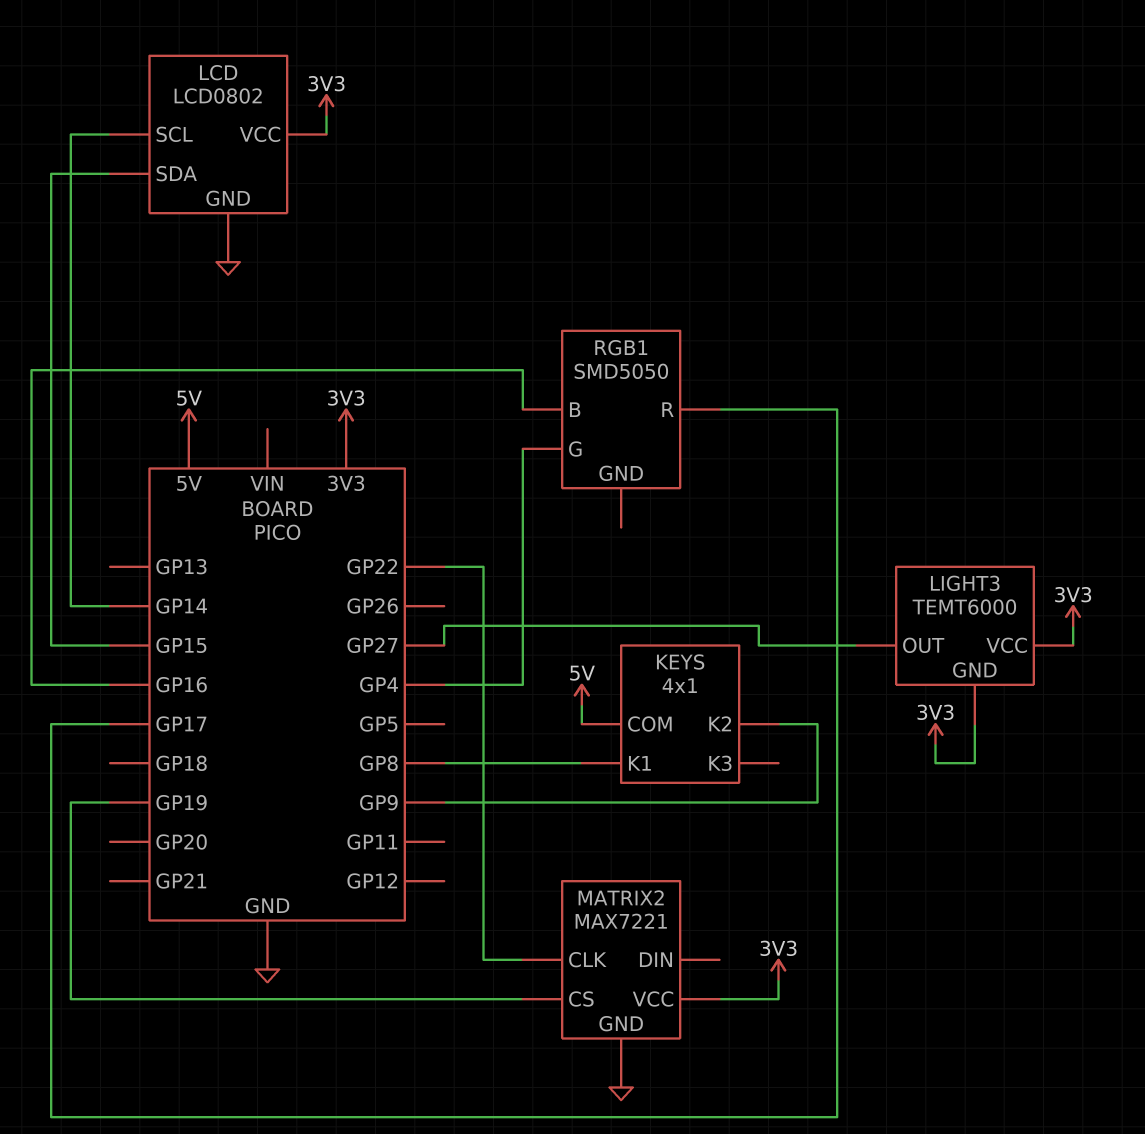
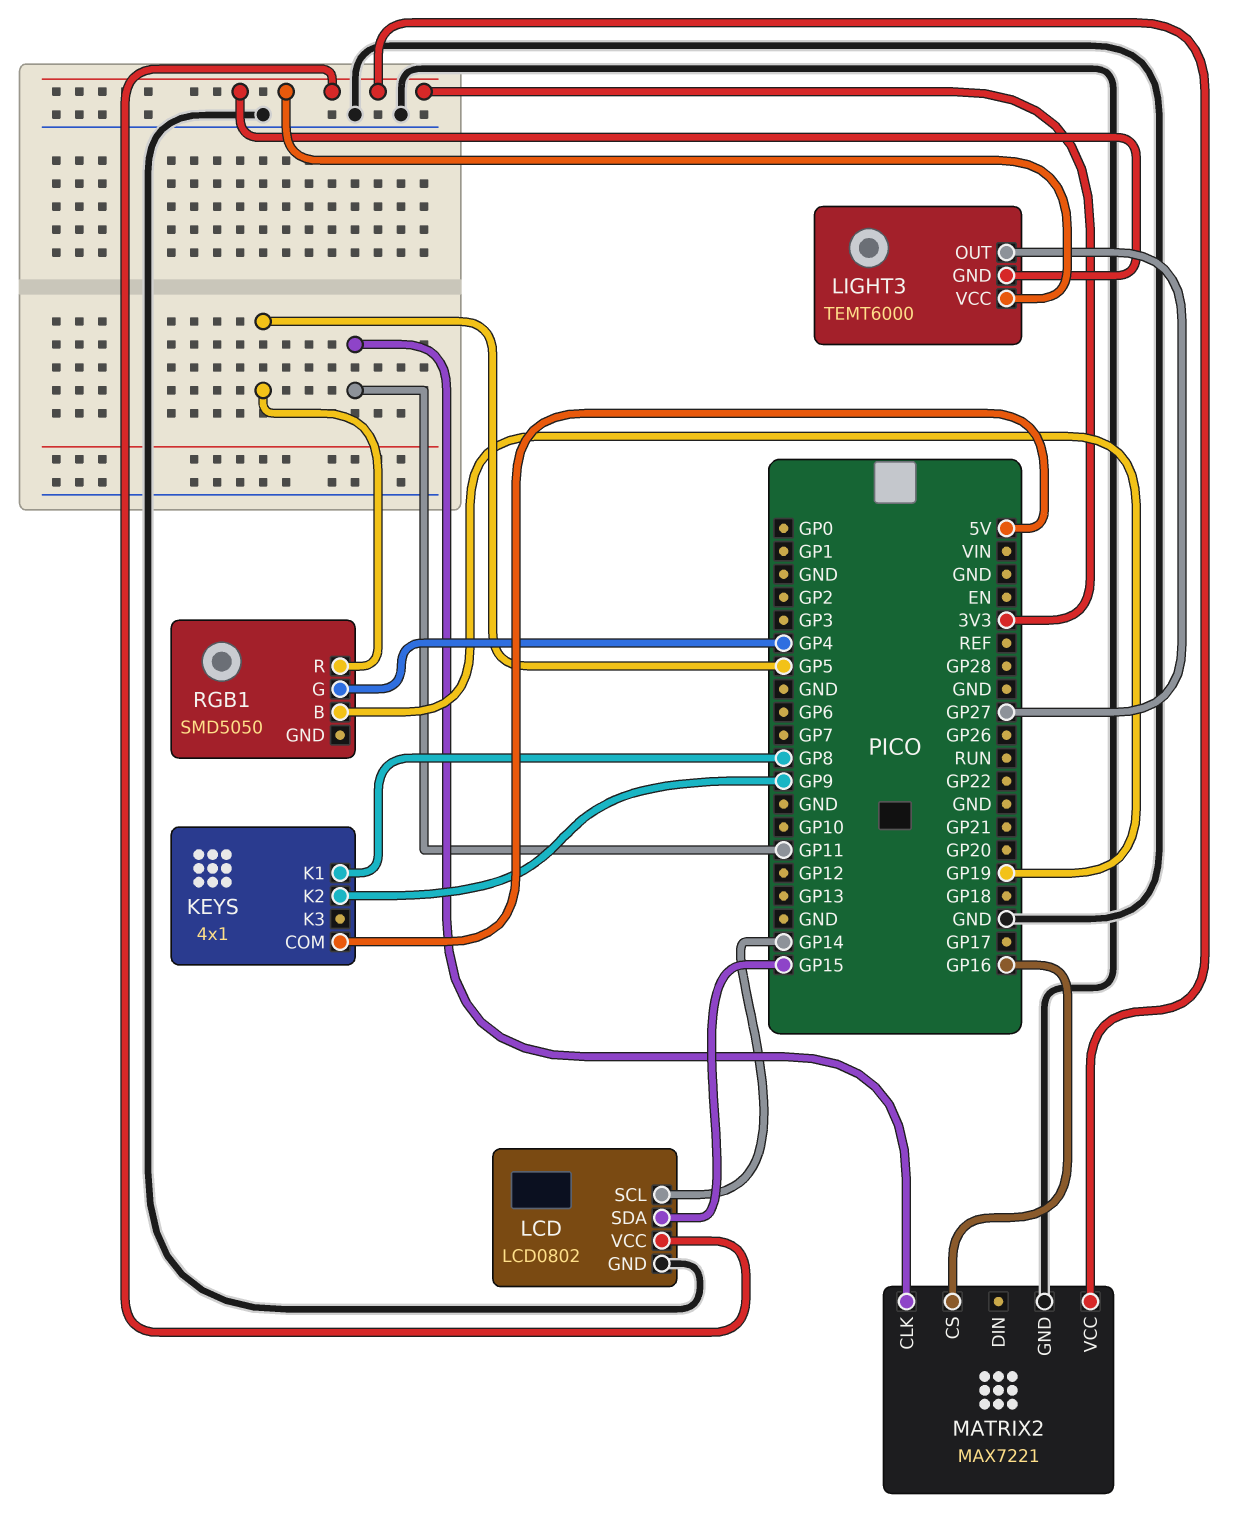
MATRIX2 pin CLK: GP22 -> GP11
MATRIX2 pin CS: GP19 -> GP16
RGB1 pin B: GP16 -> GP19
RGB1 pin R: GP17 -> GP5

